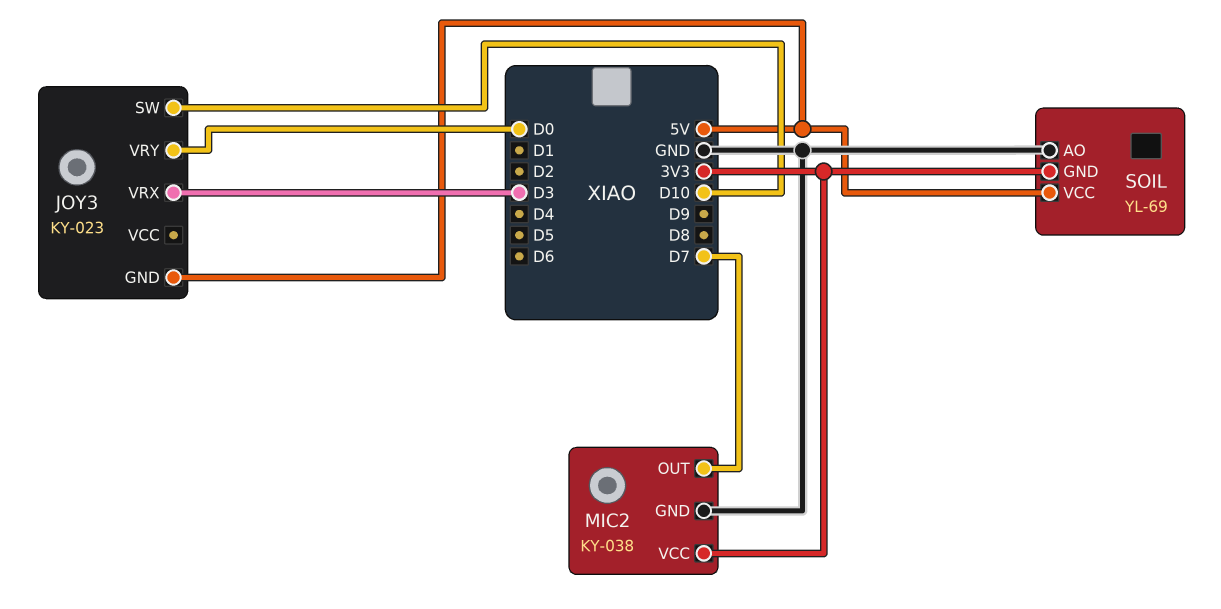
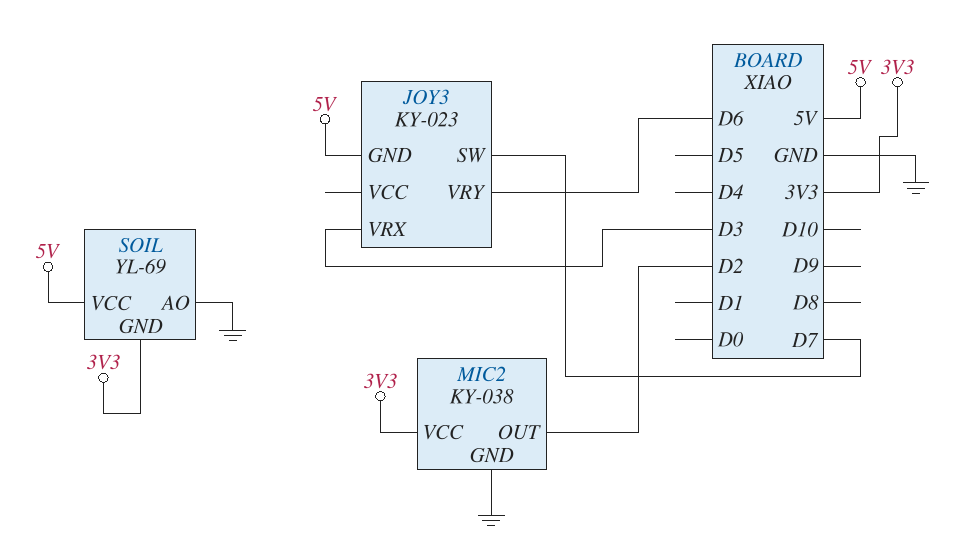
JOY3 pin SW: D10 -> D7
JOY3 pin VRY: D0 -> D6
MIC2 pin OUT: D7 -> D2

